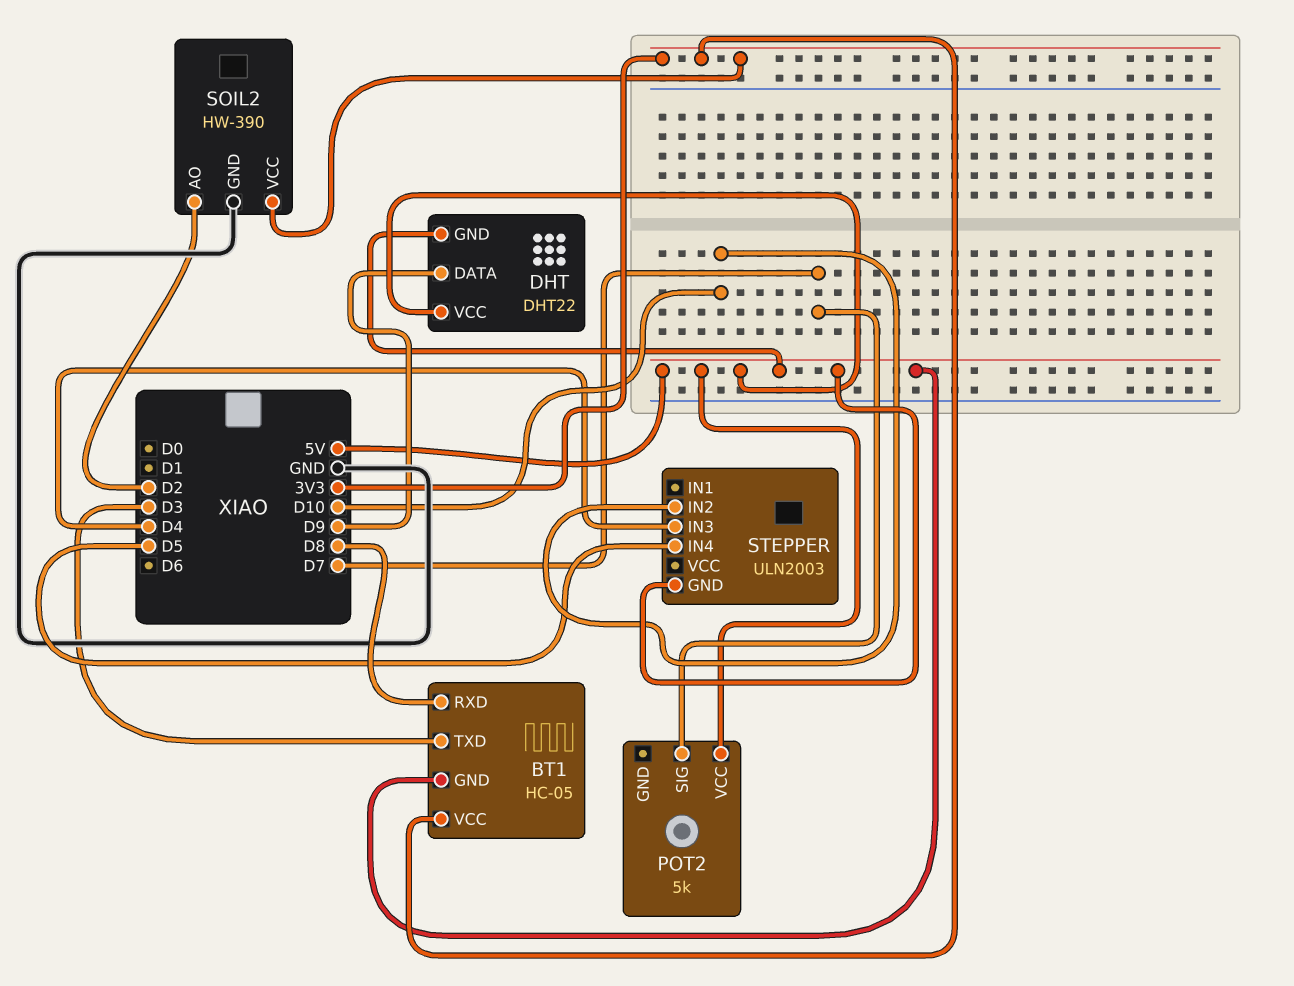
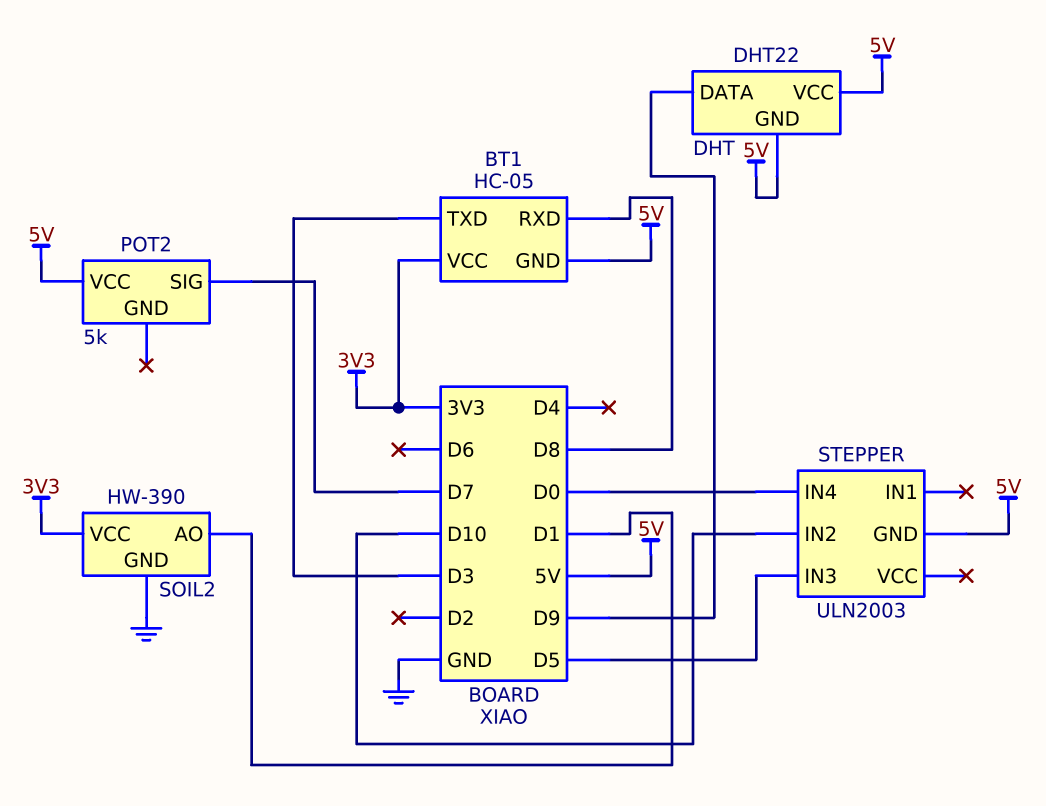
SOIL2 pin AO: D2 -> D1
STEPPER pin IN3: D4 -> D5
STEPPER pin IN4: D5 -> D0

